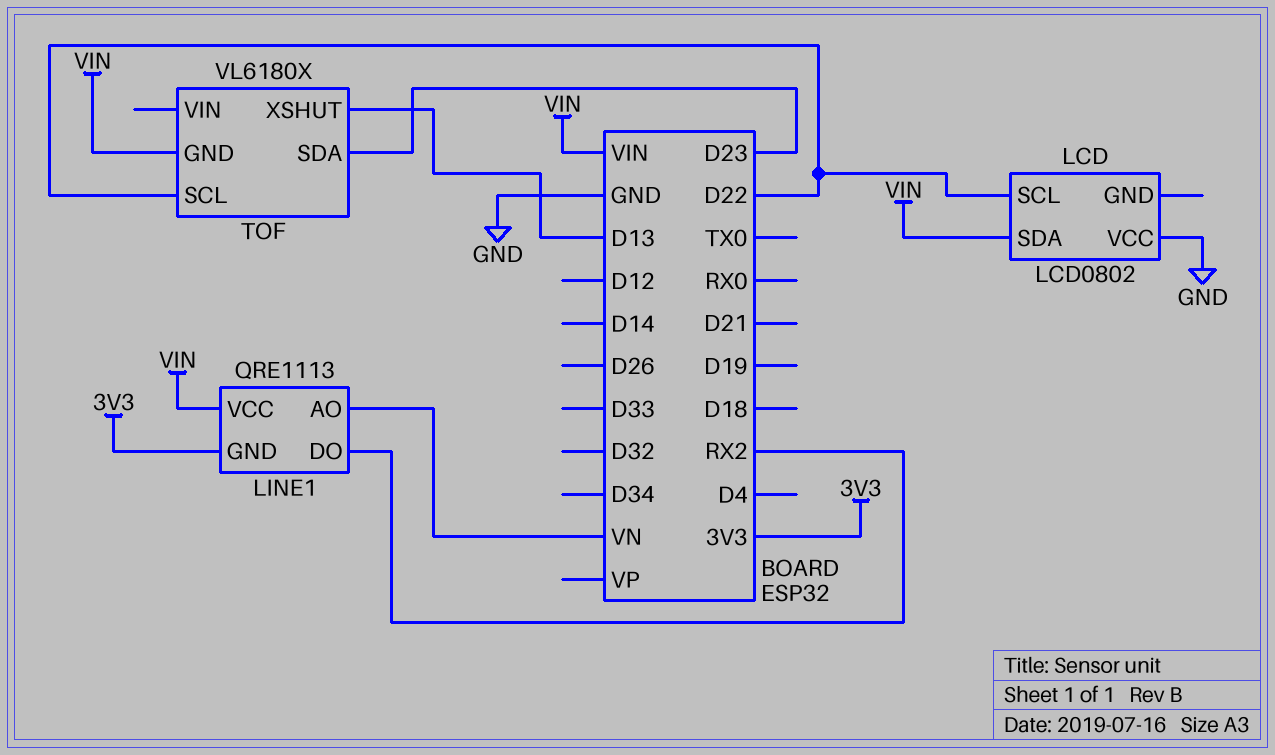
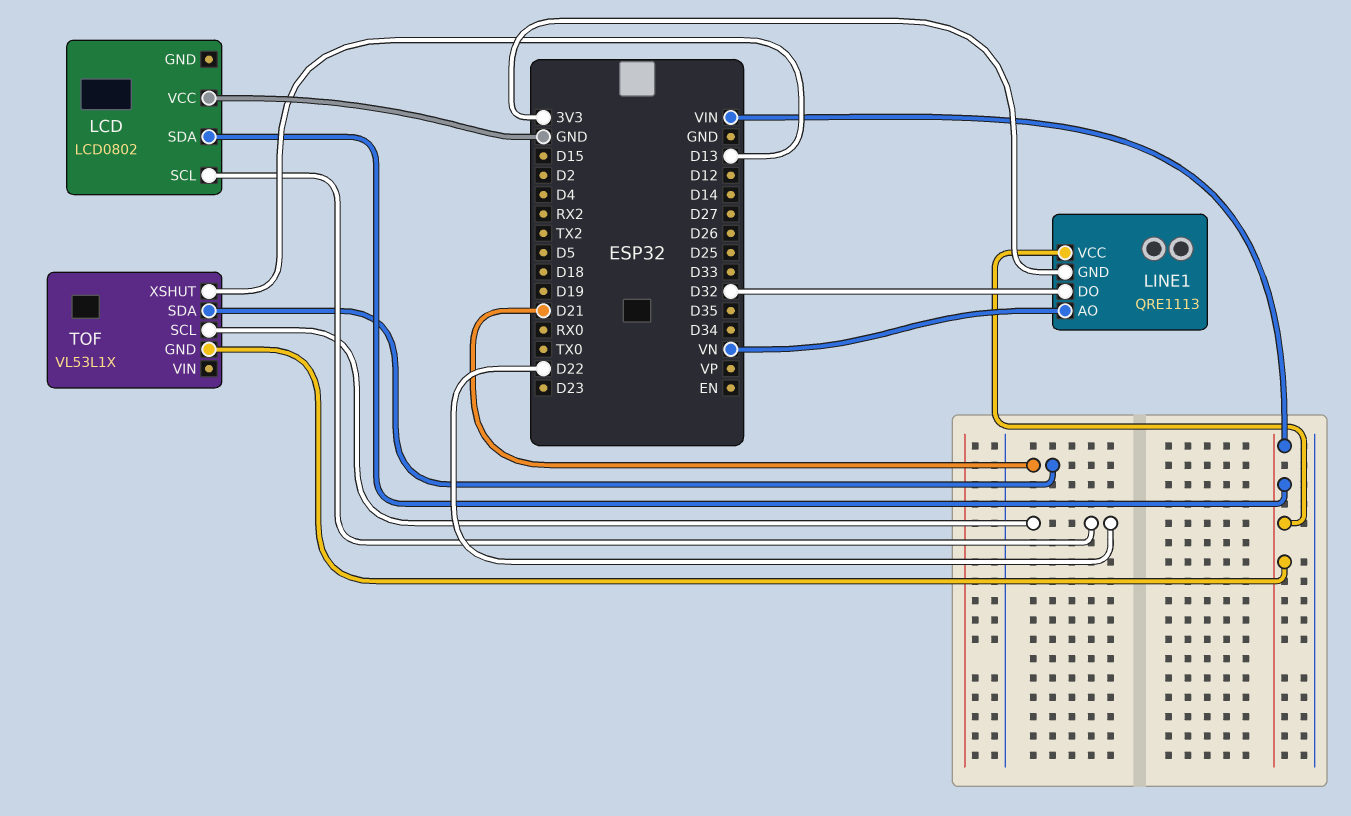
LINE1 pin DO: RX2 -> D32
TOF: VL6180X -> VL53L1X
TOF pin SDA: D23 -> D21

